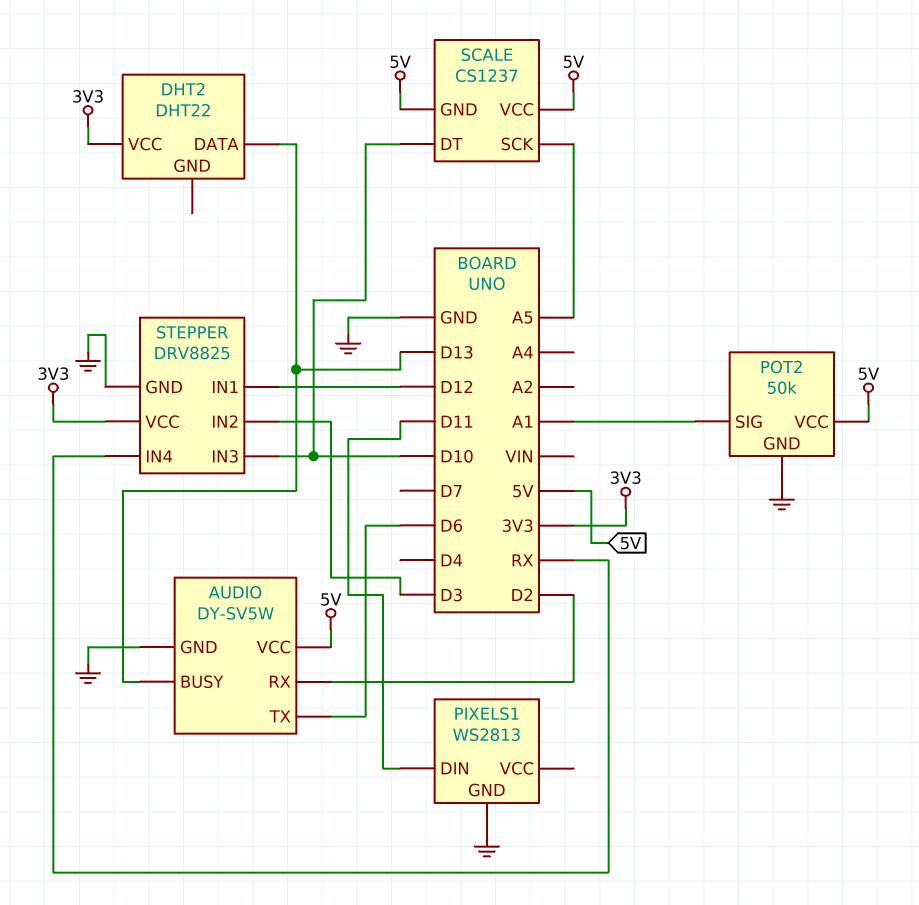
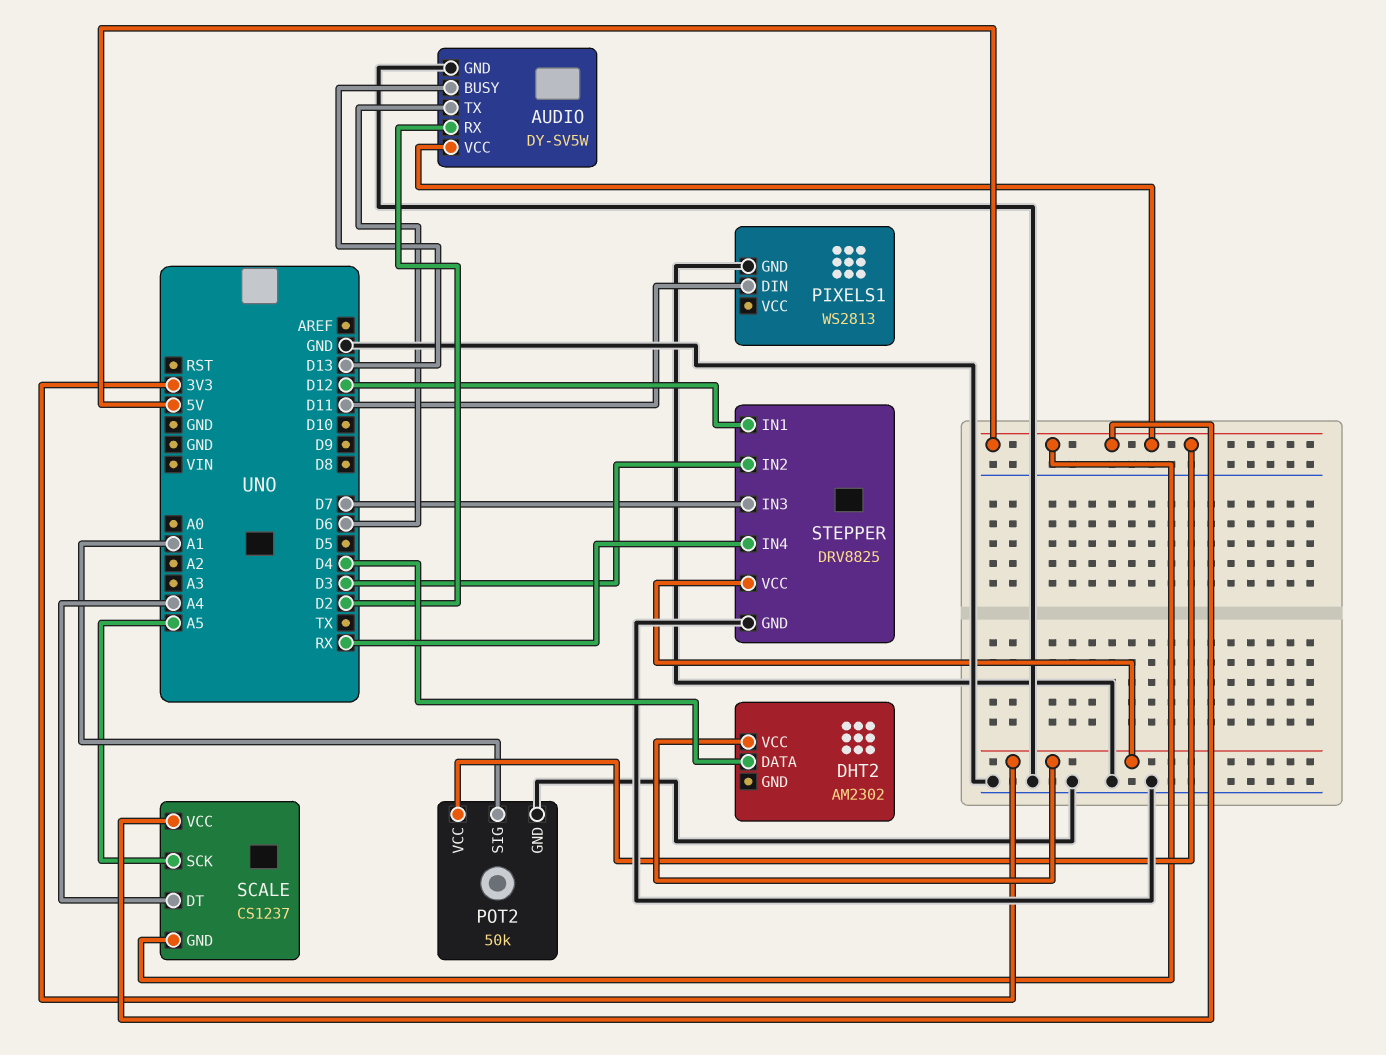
DHT2: DHT22 -> AM2302
DHT2 pin DATA: D13 -> D4
SCALE pin DT: D10 -> A4
STEPPER pin IN3: D10 -> D7

